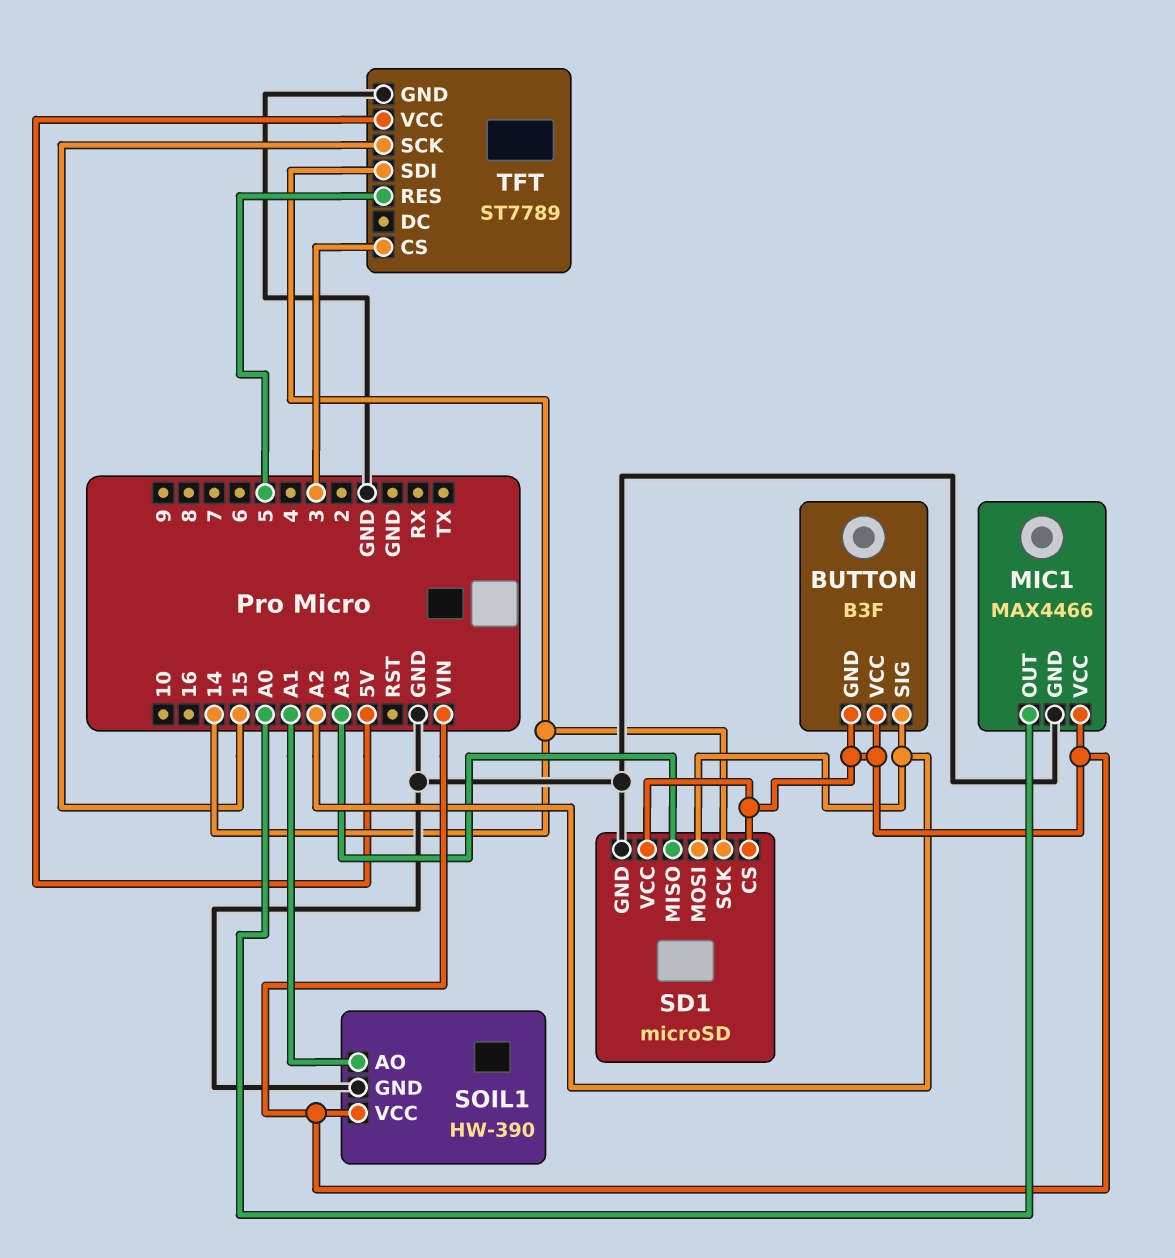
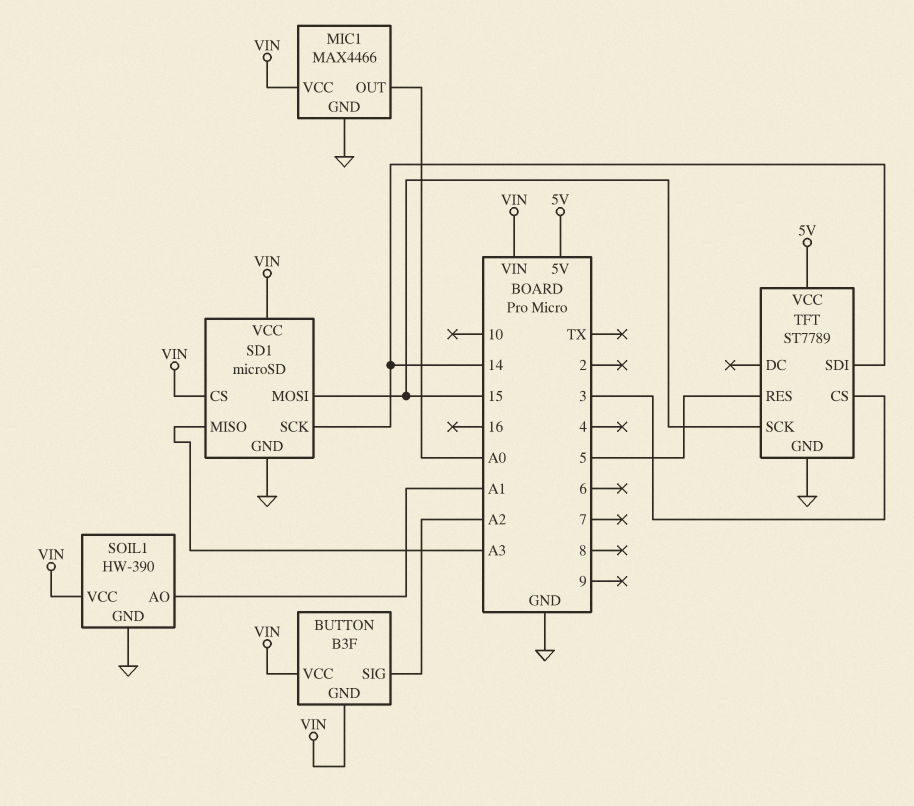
SD1 pin MOSI: A2 -> 15

